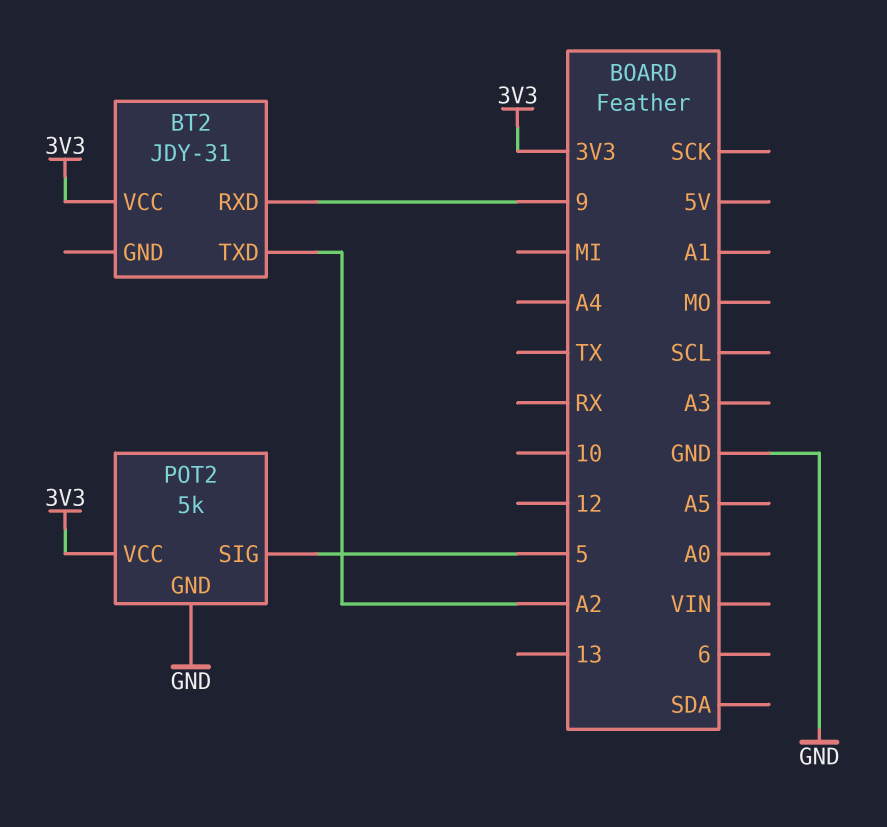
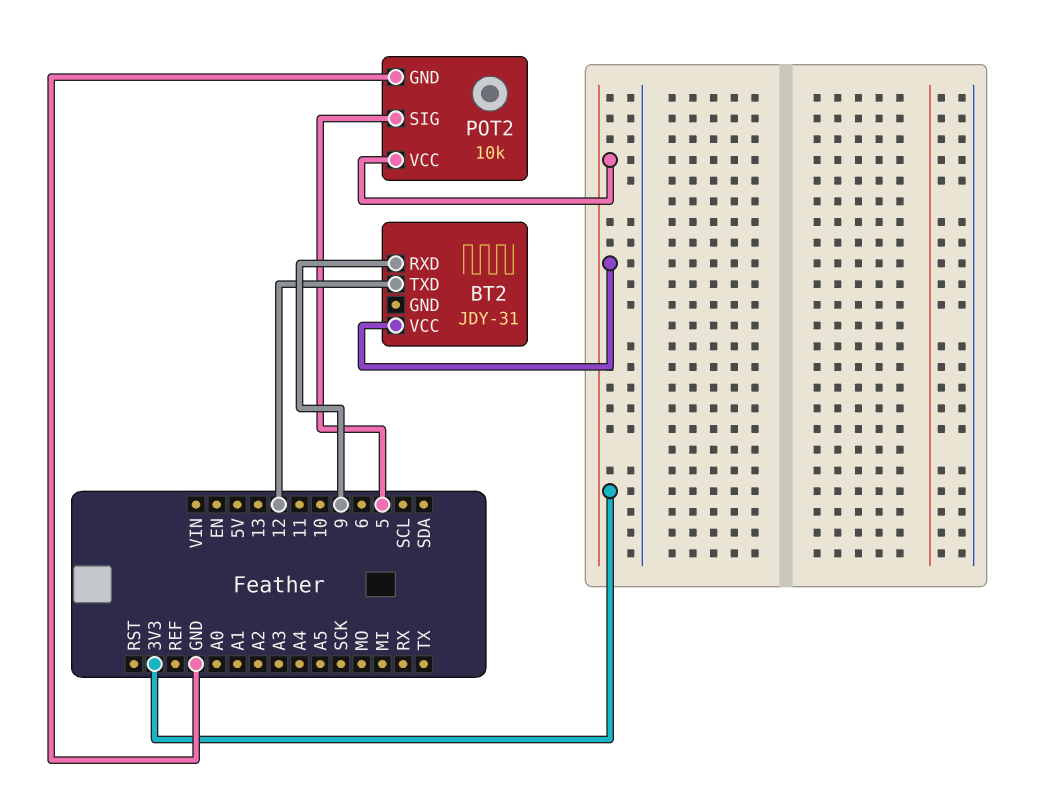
BT2 pin TXD: A2 -> 12
POT2: 5k -> 10k

